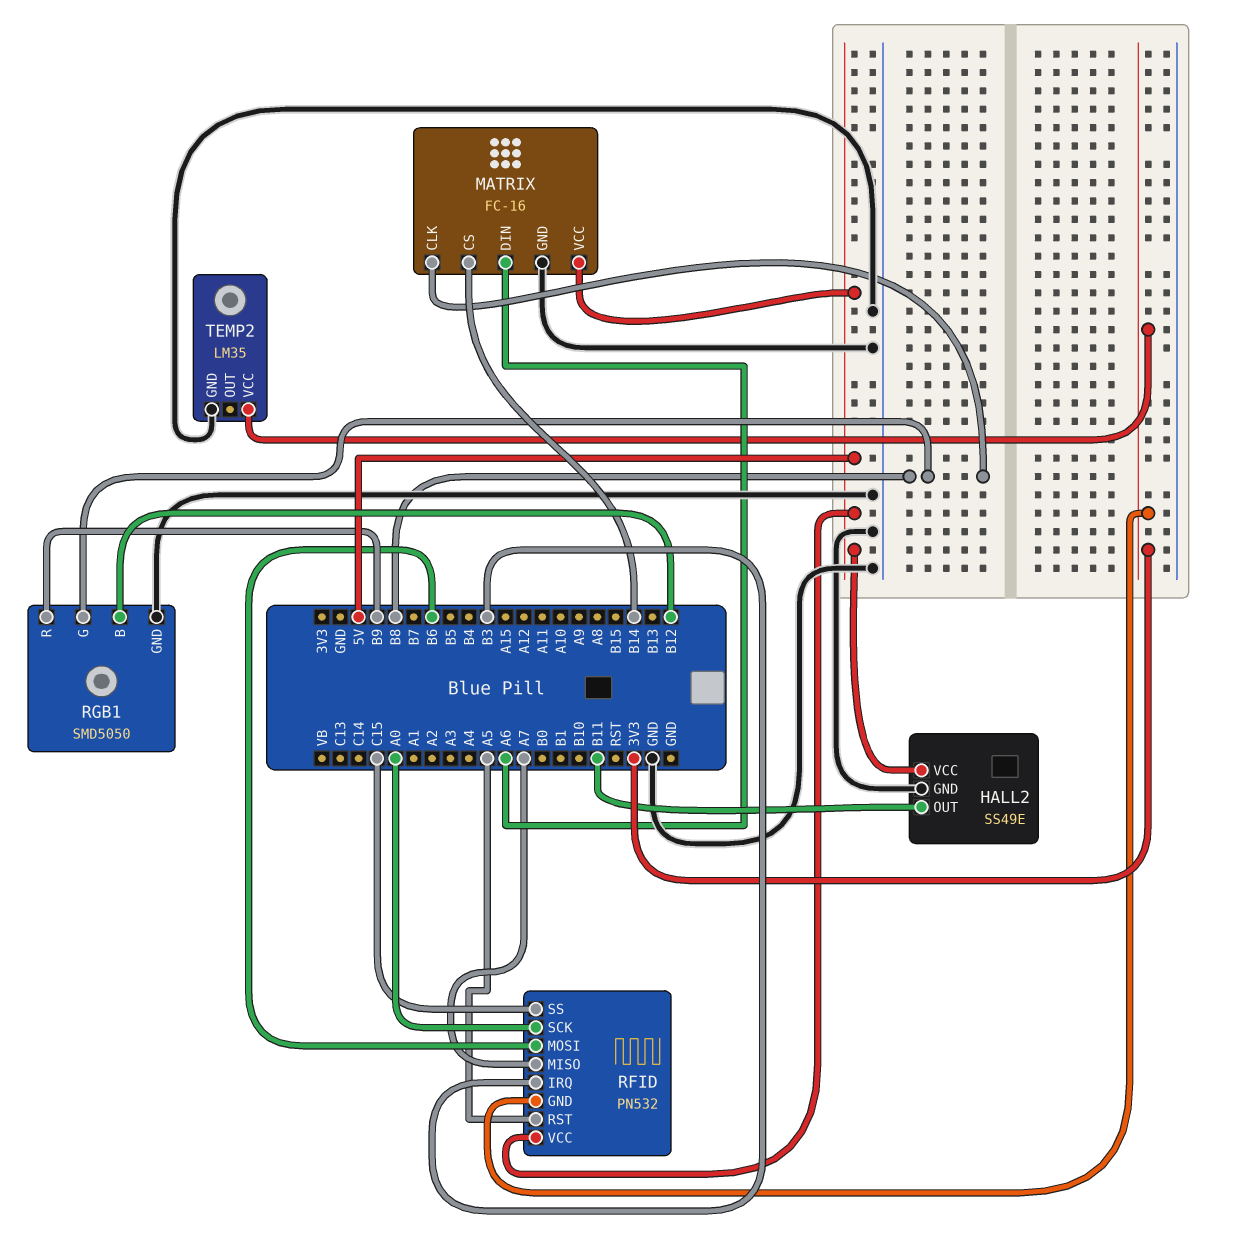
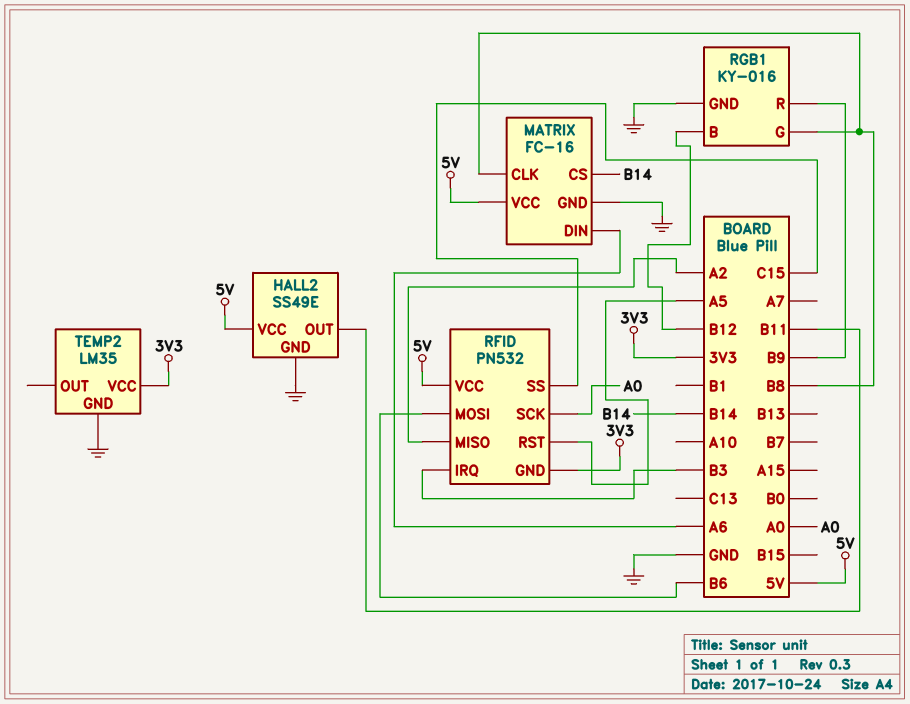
RFID pin MISO: A7 -> A2
RGB1: SMD5050 -> KY-016

